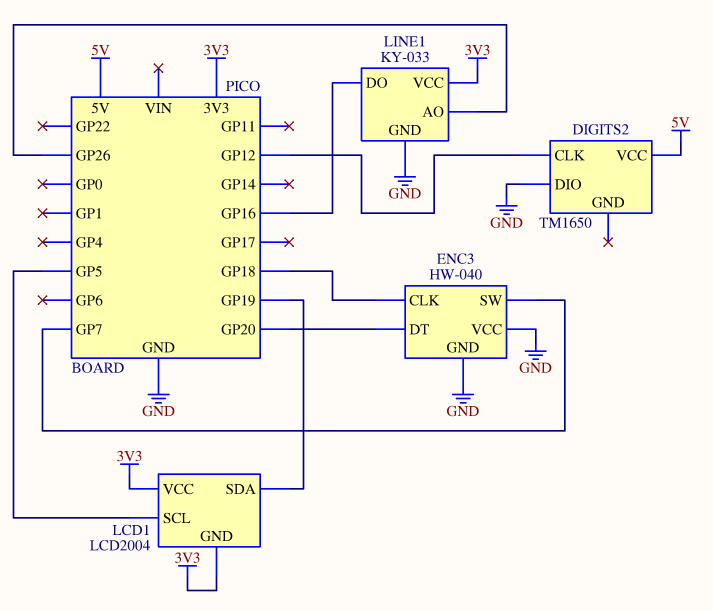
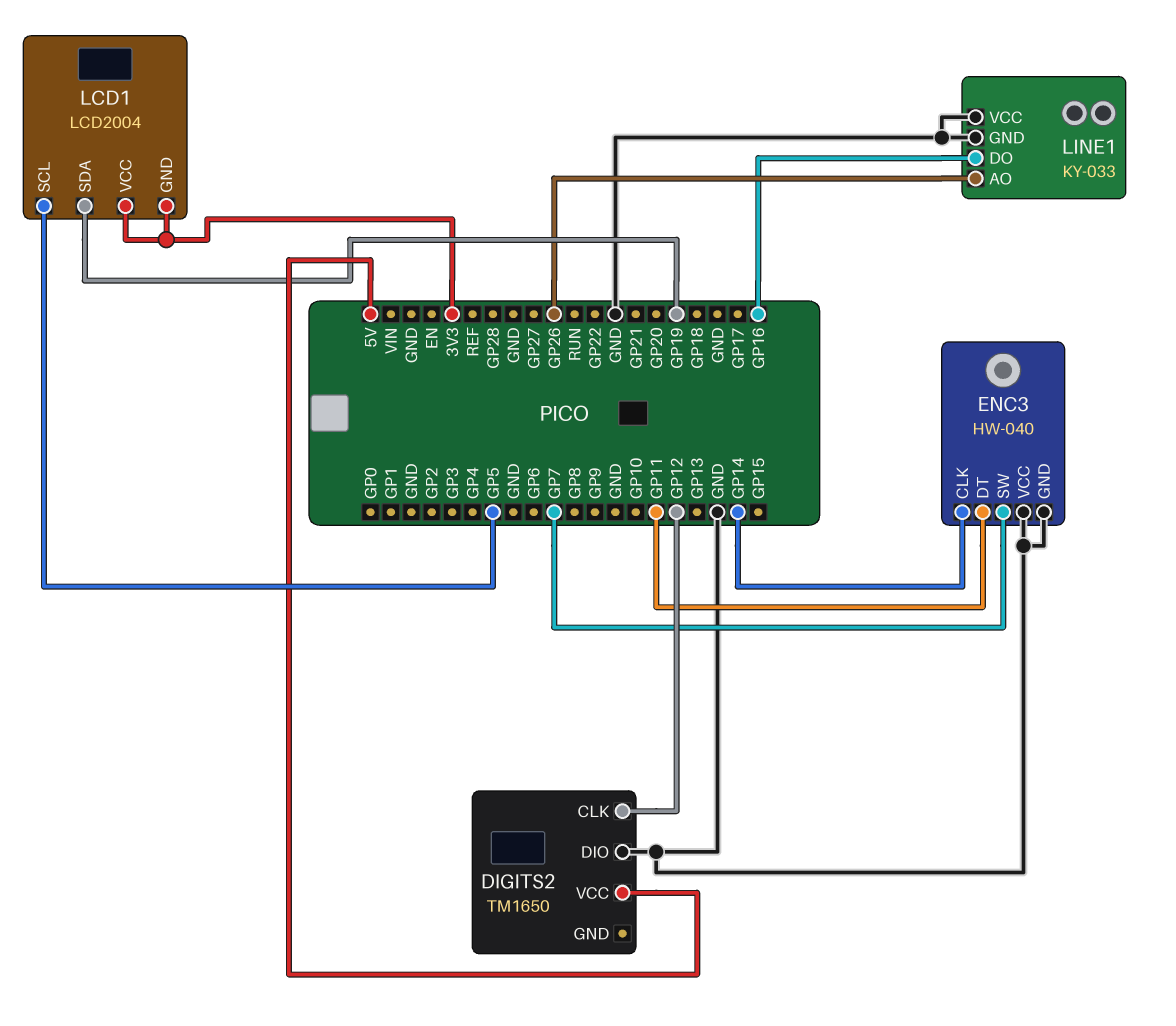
ENC3 pin CLK: GP18 -> GP14
ENC3 pin DT: GP20 -> GP11
LINE1 pin VCC: 3V3 -> GND

